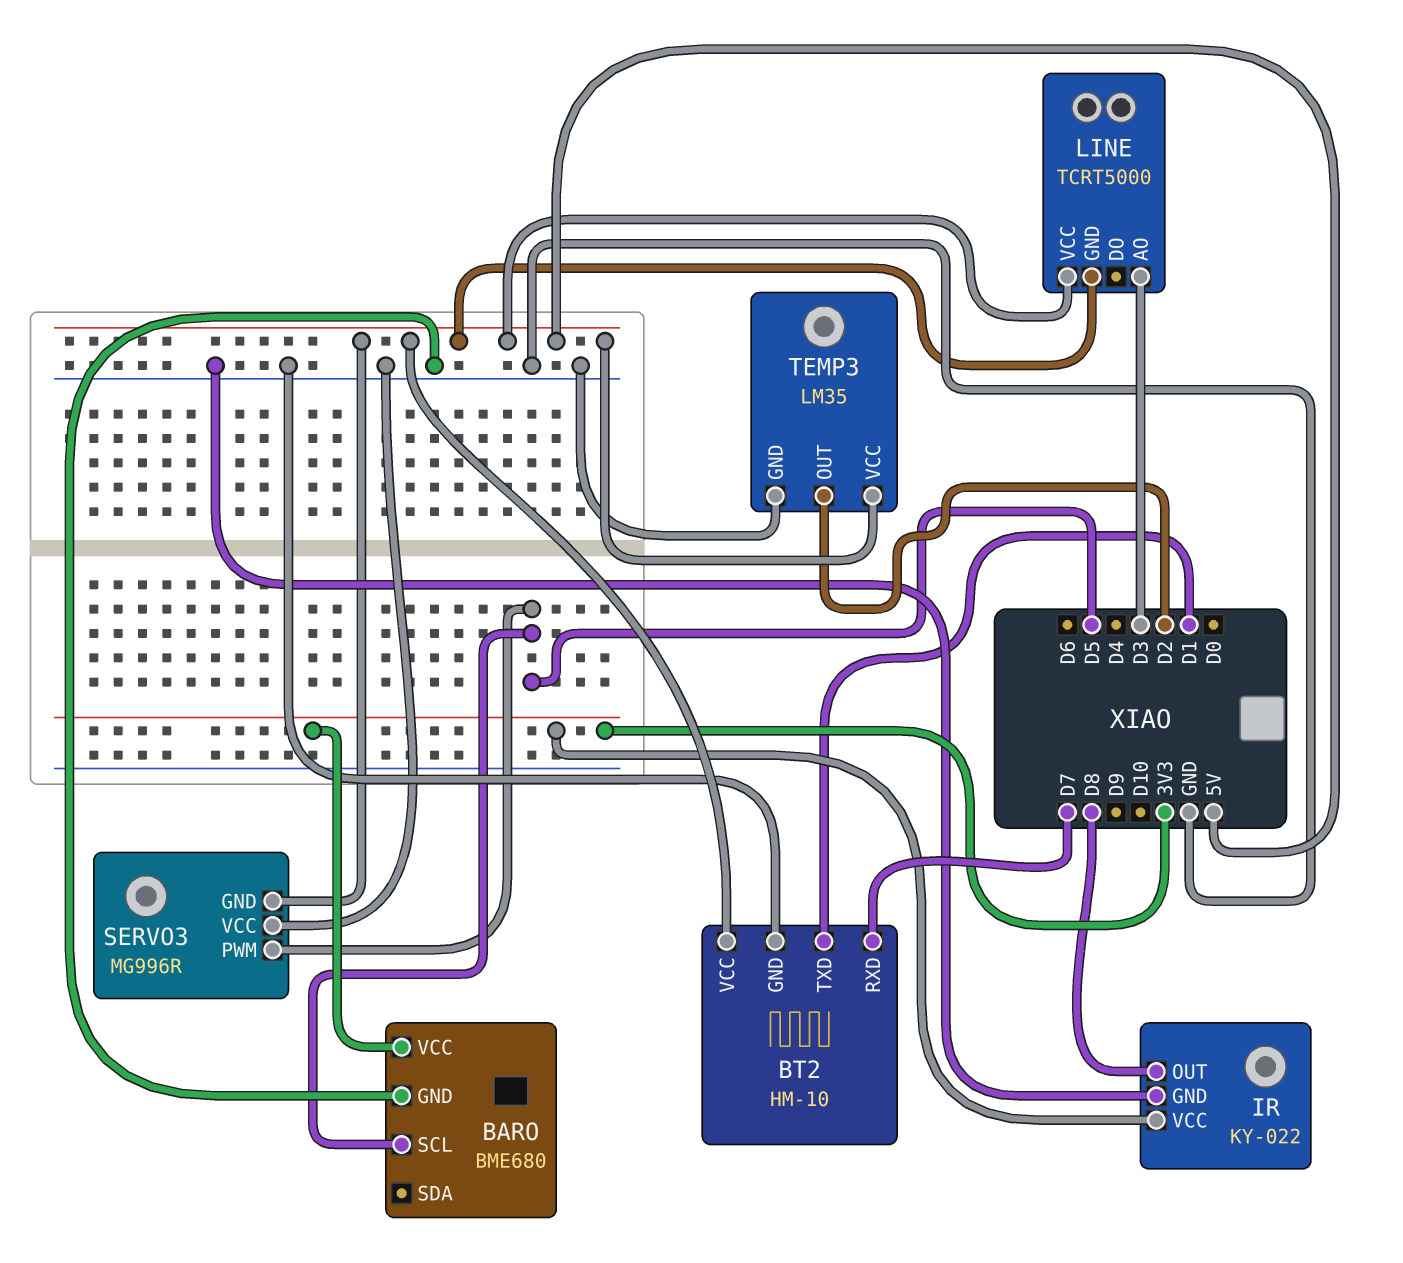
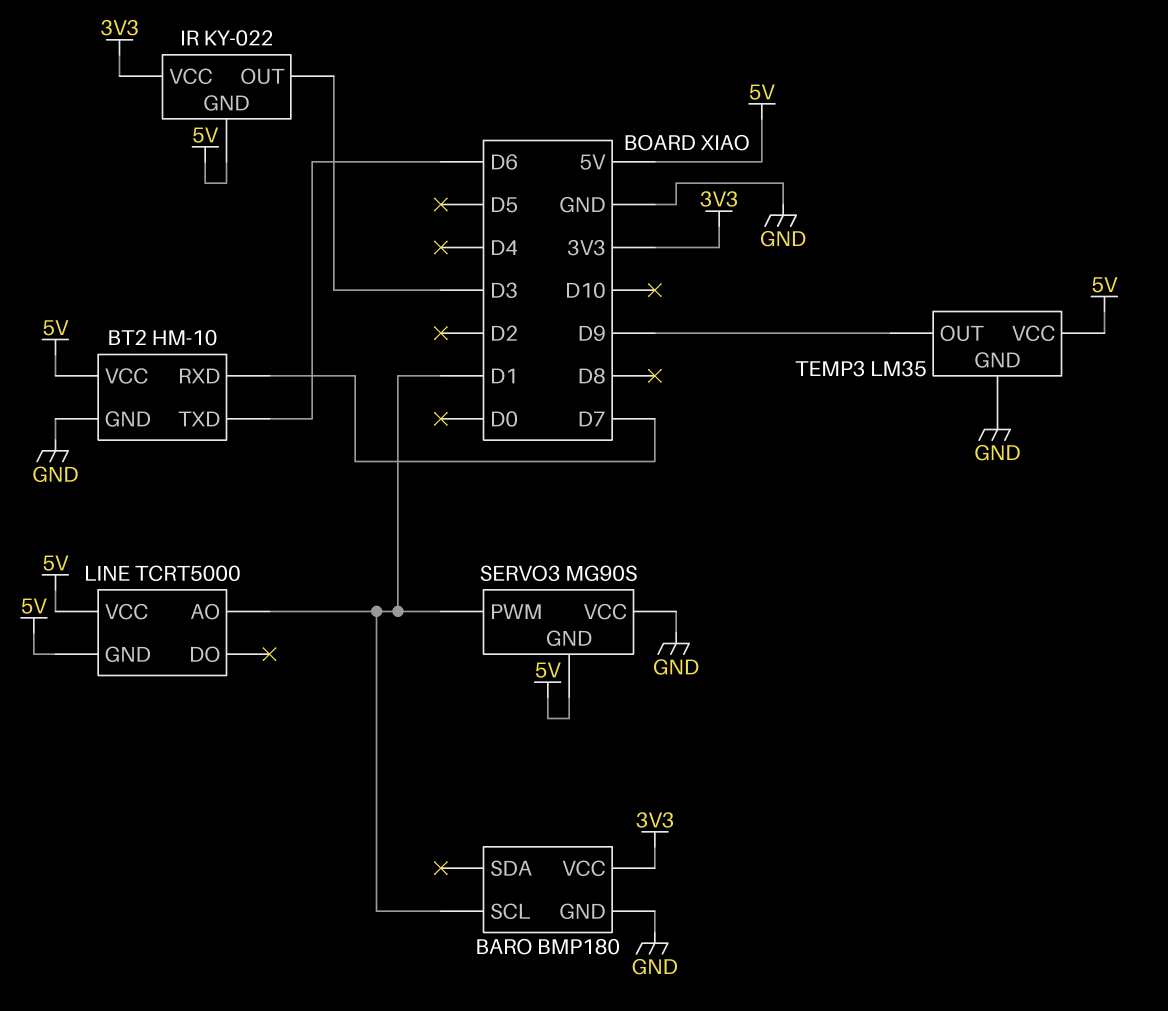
BARO: BME680 -> BMP180
BARO pin SCL: D5 -> D1
BT2 pin TXD: D1 -> D6
IR pin GND: GND -> 5V
IR pin OUT: D8 -> D3
LINE pin AO: D3 -> D1
SERVO3: MG996R -> MG90S
SERVO3 pin PWM: D5 -> D1
TEMP3 pin OUT: D2 -> D9

